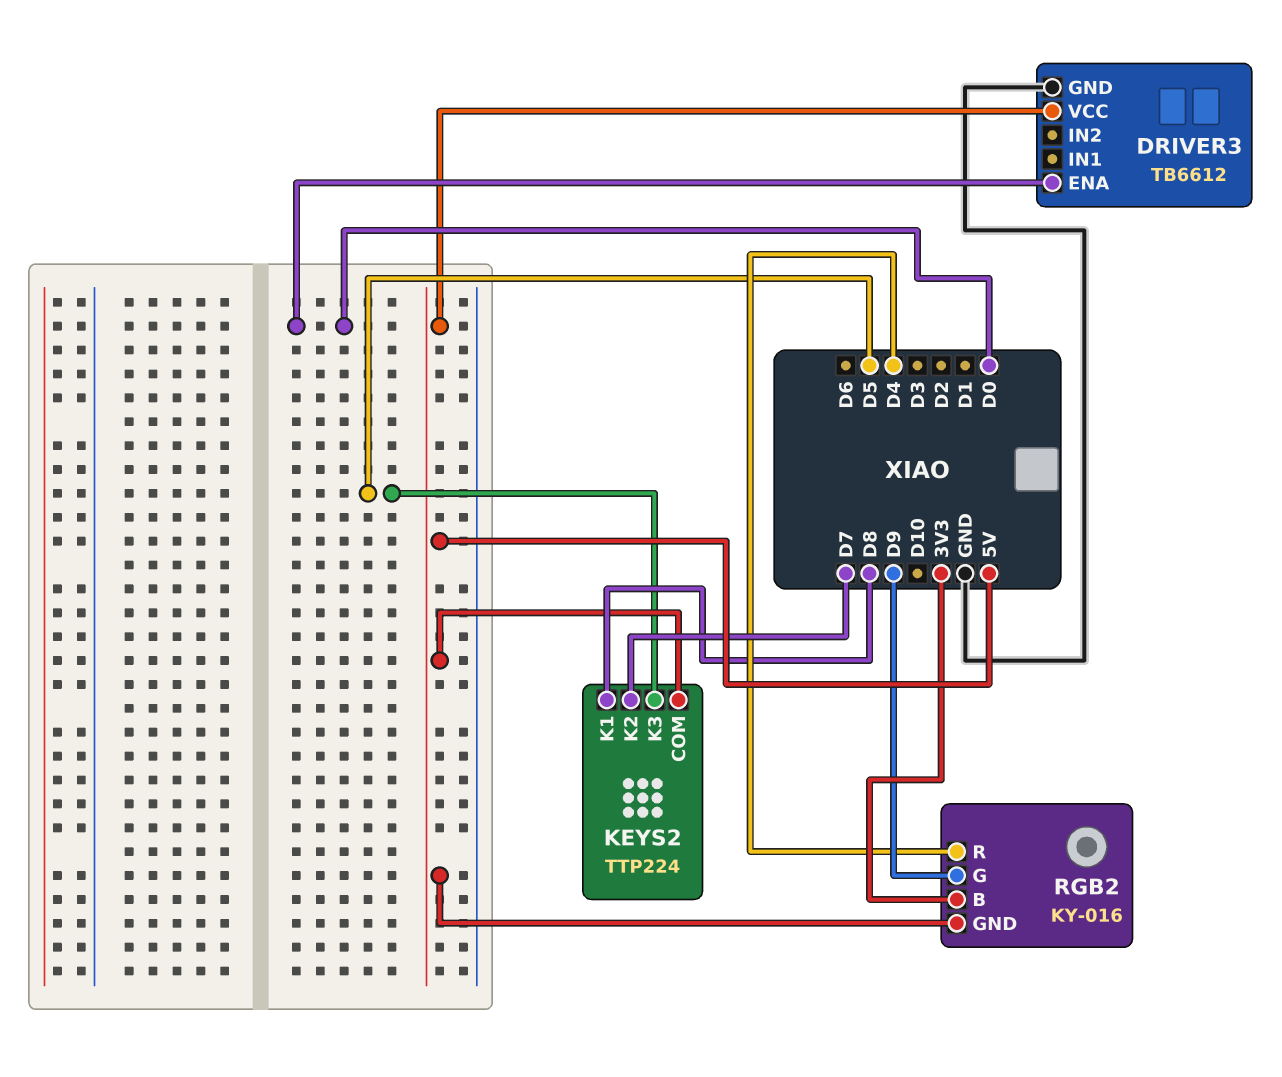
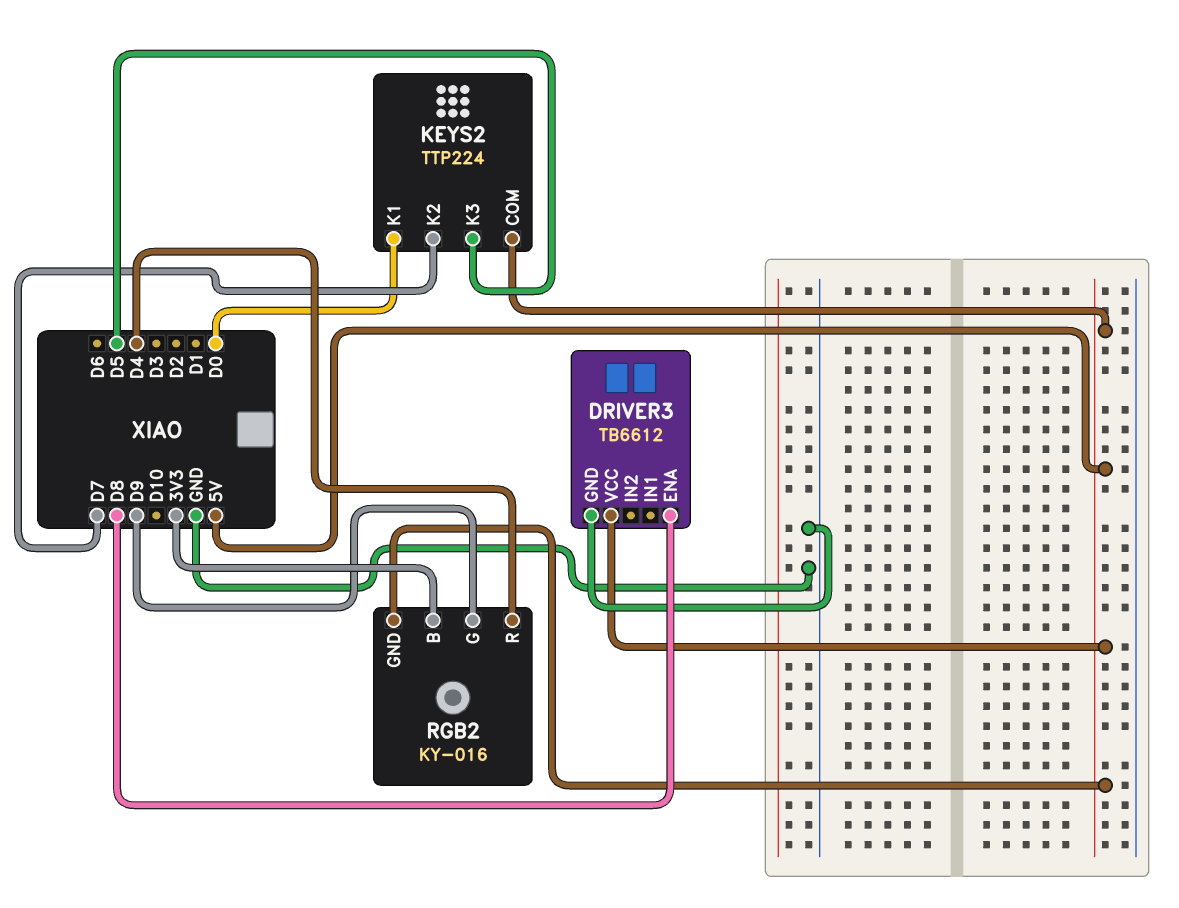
DRIVER3 pin ENA: D0 -> D8
KEYS2 pin K1: D8 -> D0

